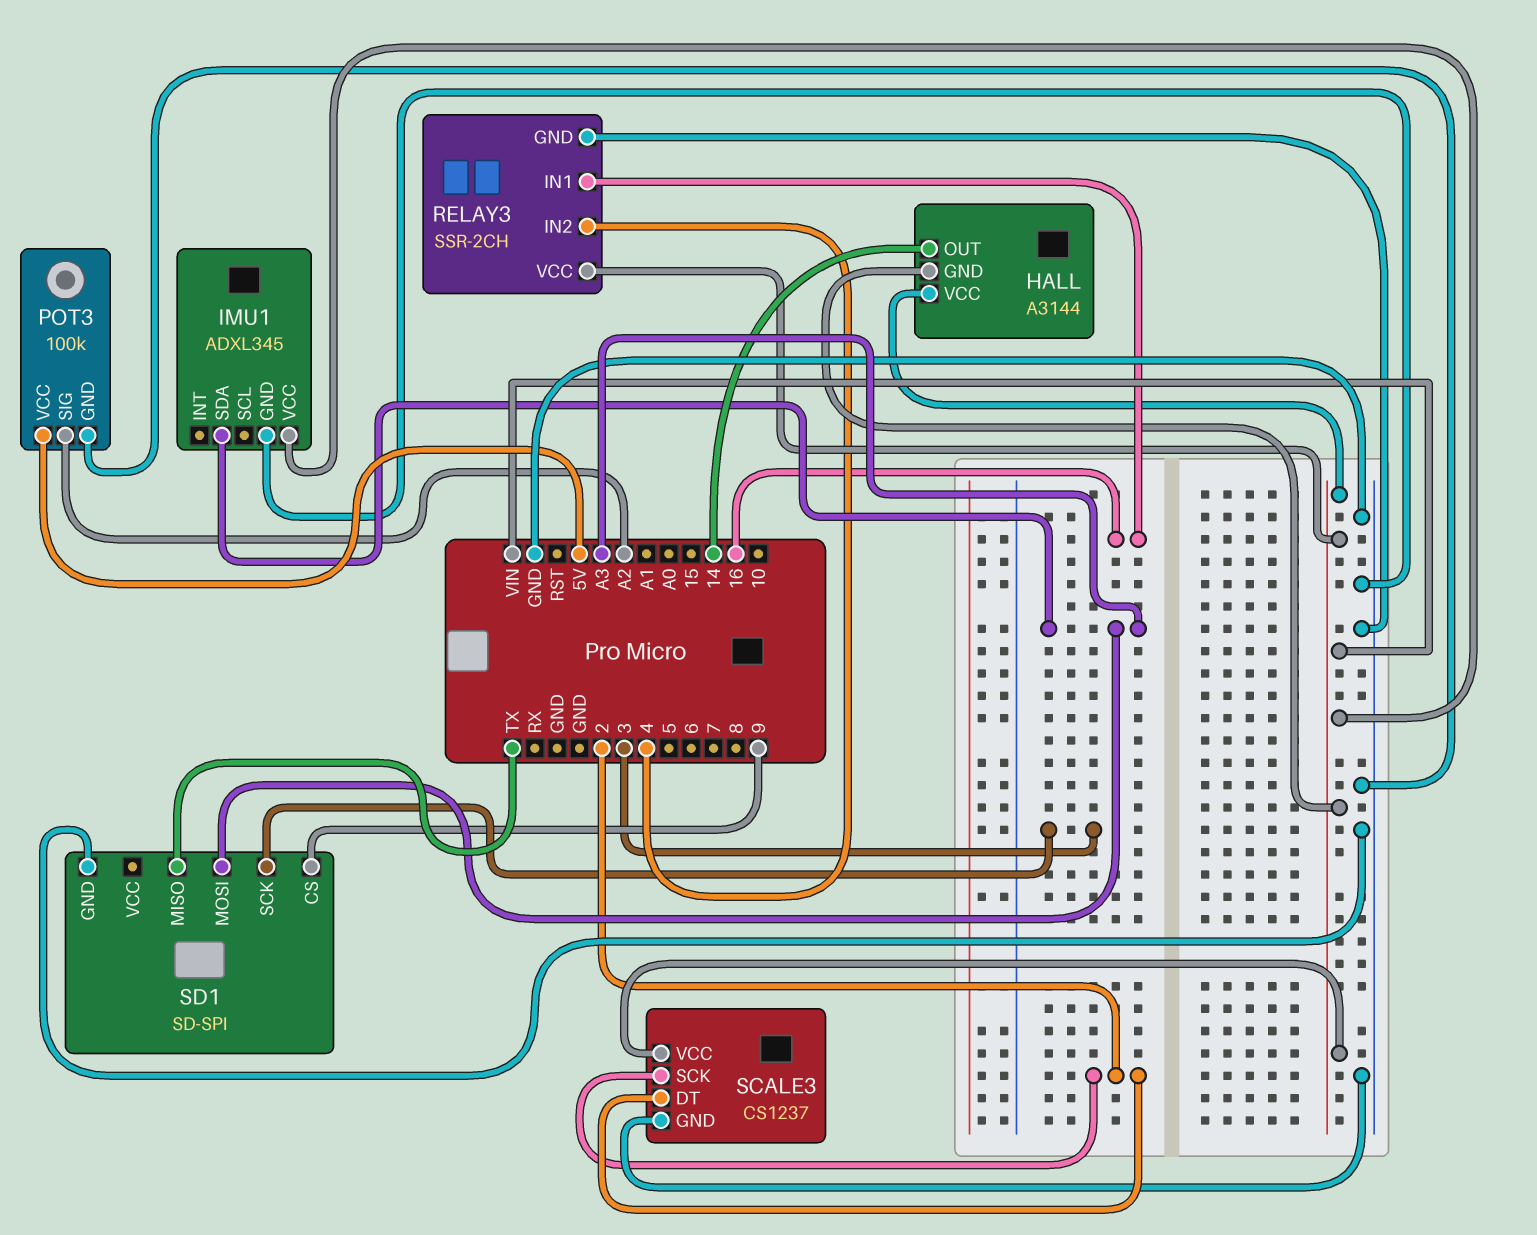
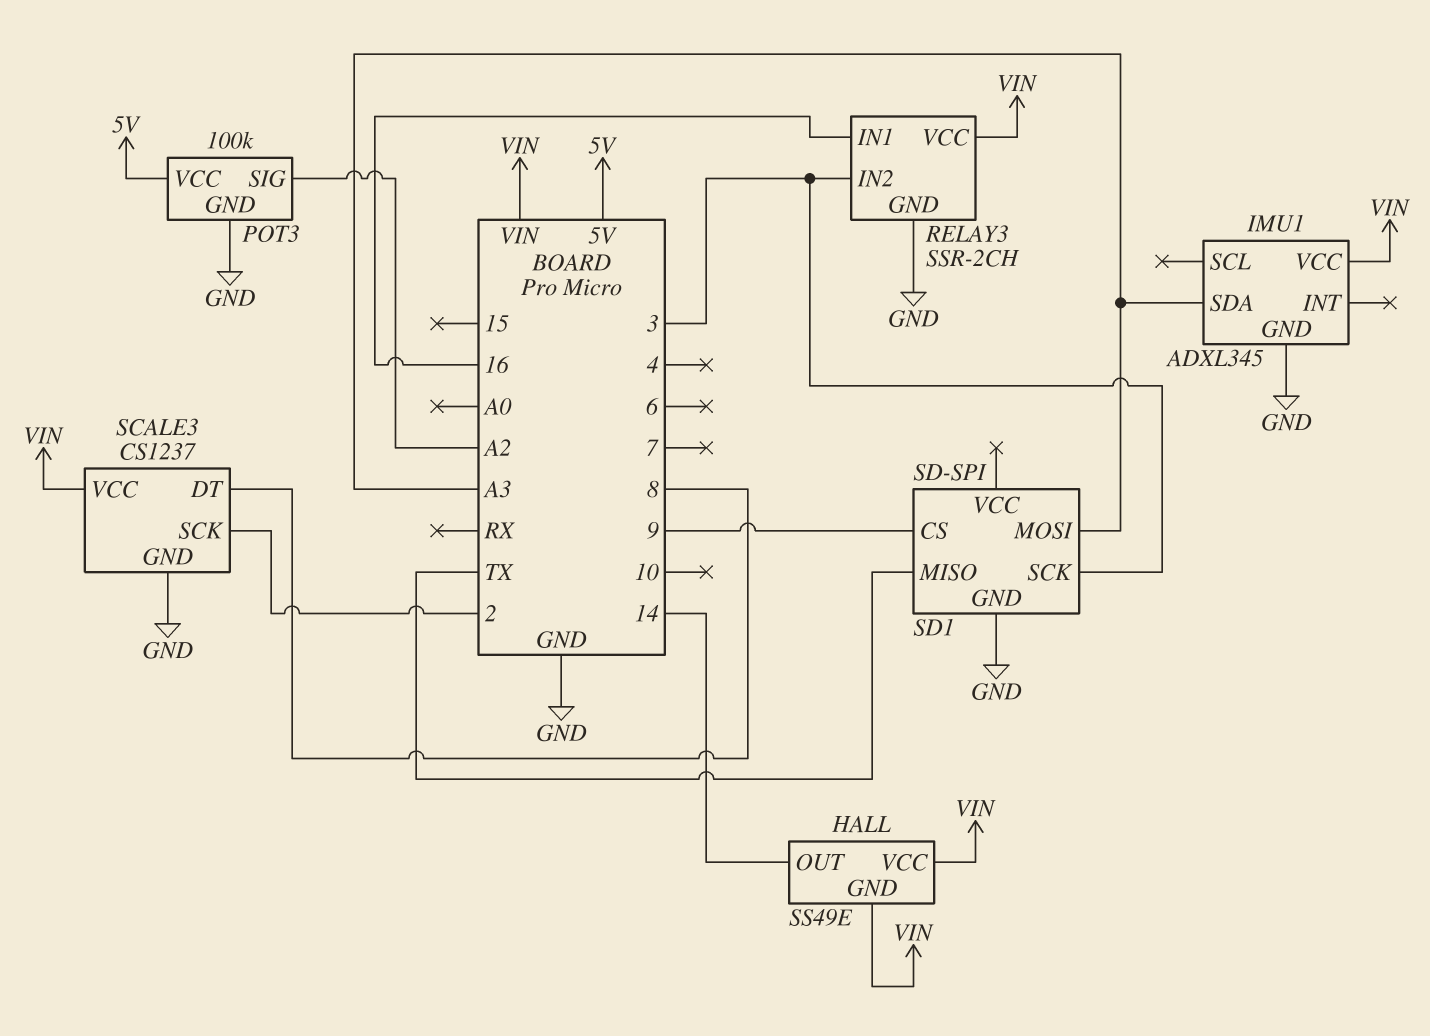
HALL: A3144 -> SS49E
RELAY3 pin IN2: 4 -> 3
SCALE3 pin DT: 2 -> 8

